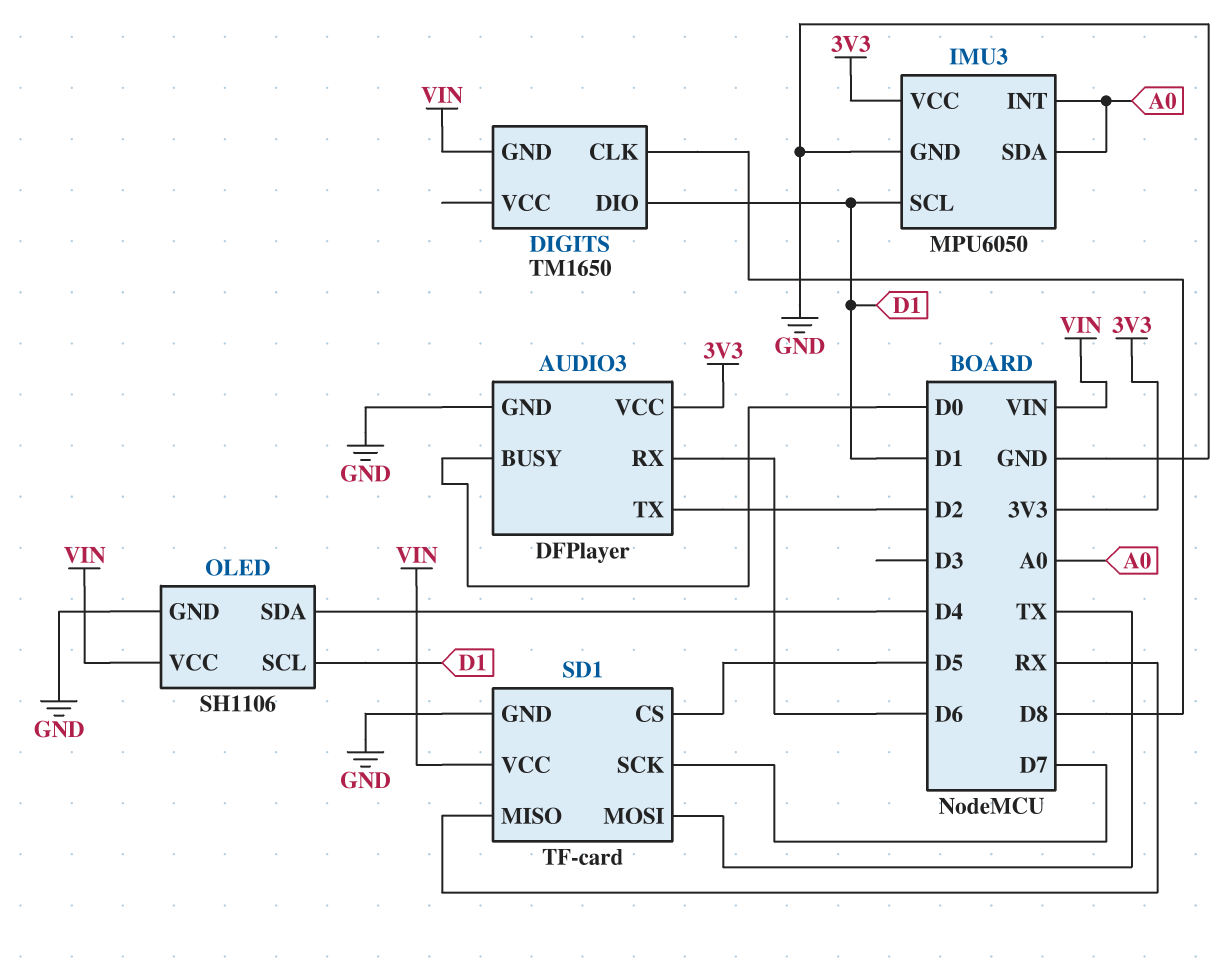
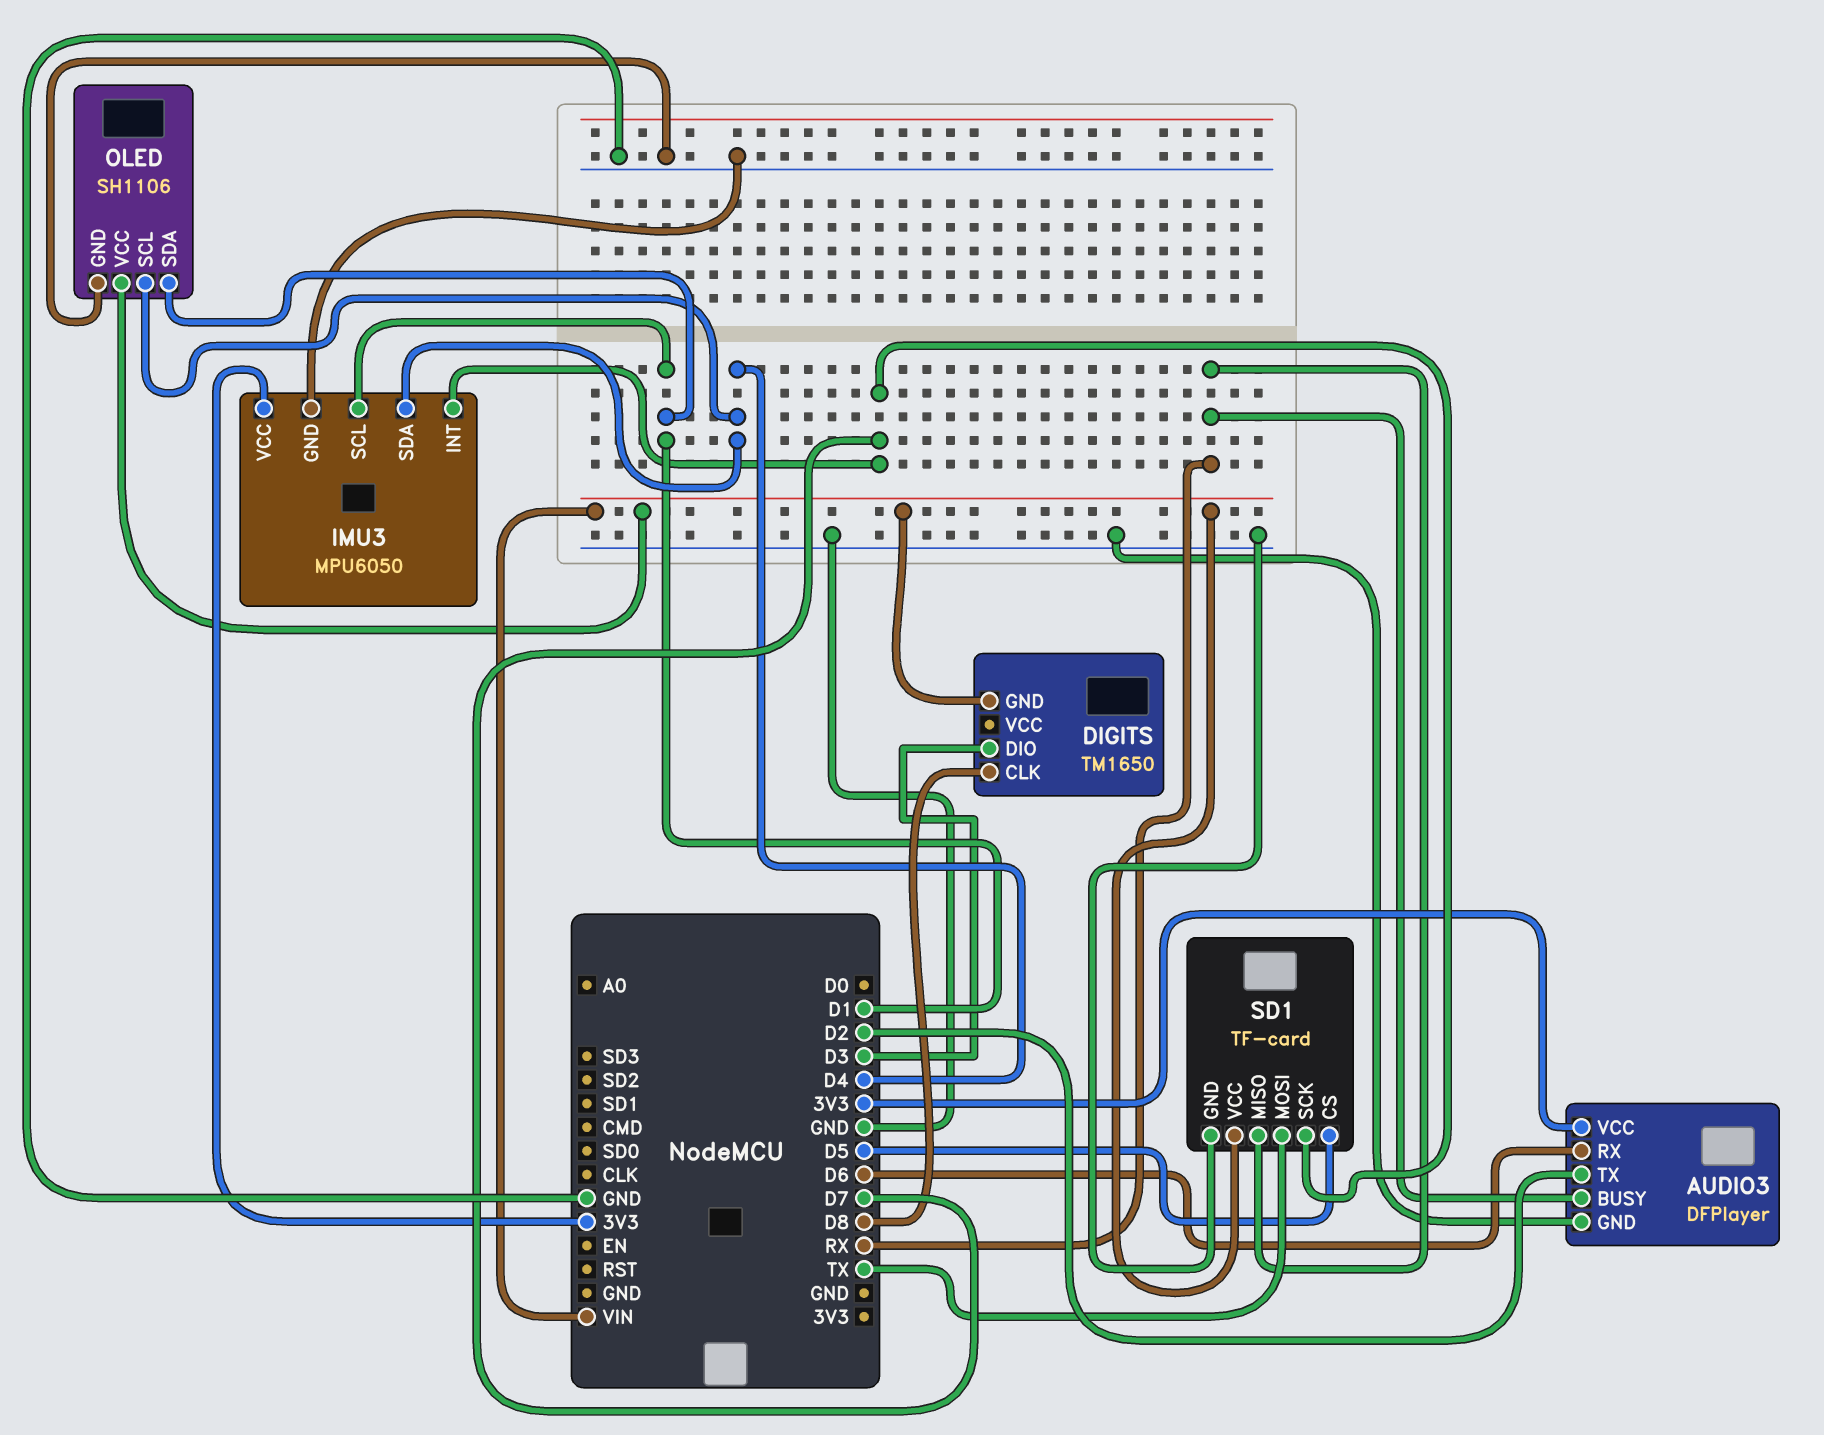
AUDIO3 pin BUSY: D0 -> RX
DIGITS pin DIO: D1 -> D3
IMU3 pin INT: A0 -> D7
IMU3 pin SDA: A0 -> D4
OLED pin SCL: D1 -> D4
OLED pin SDA: D4 -> D1

